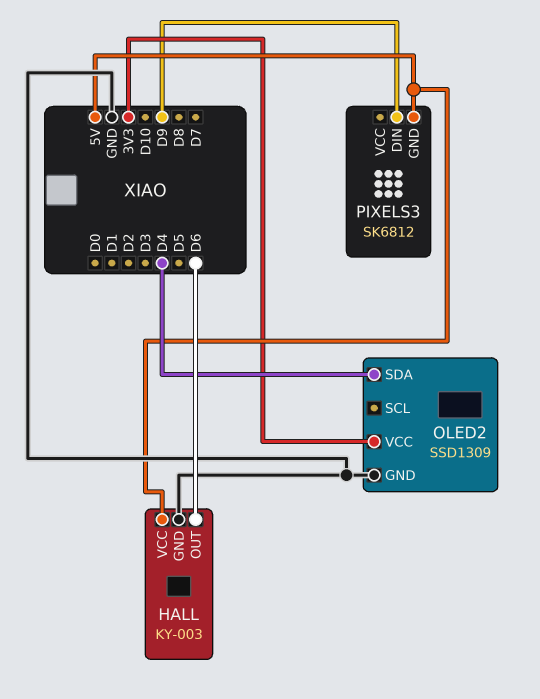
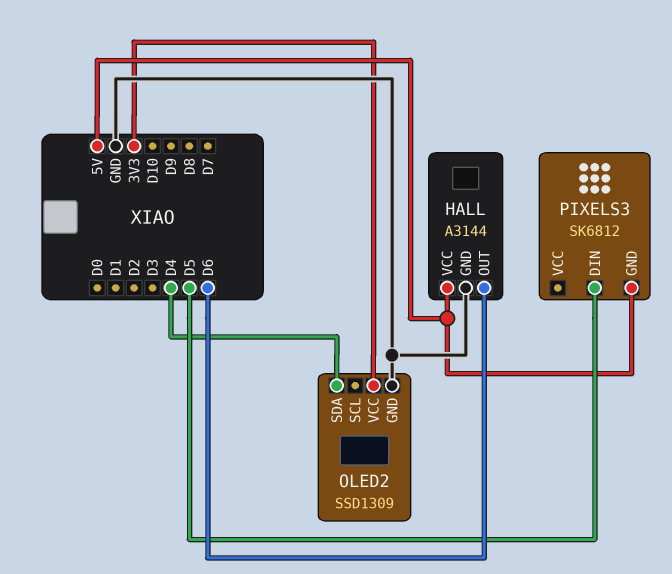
HALL: KY-003 -> A3144
PIXELS3 pin DIN: D9 -> D5

